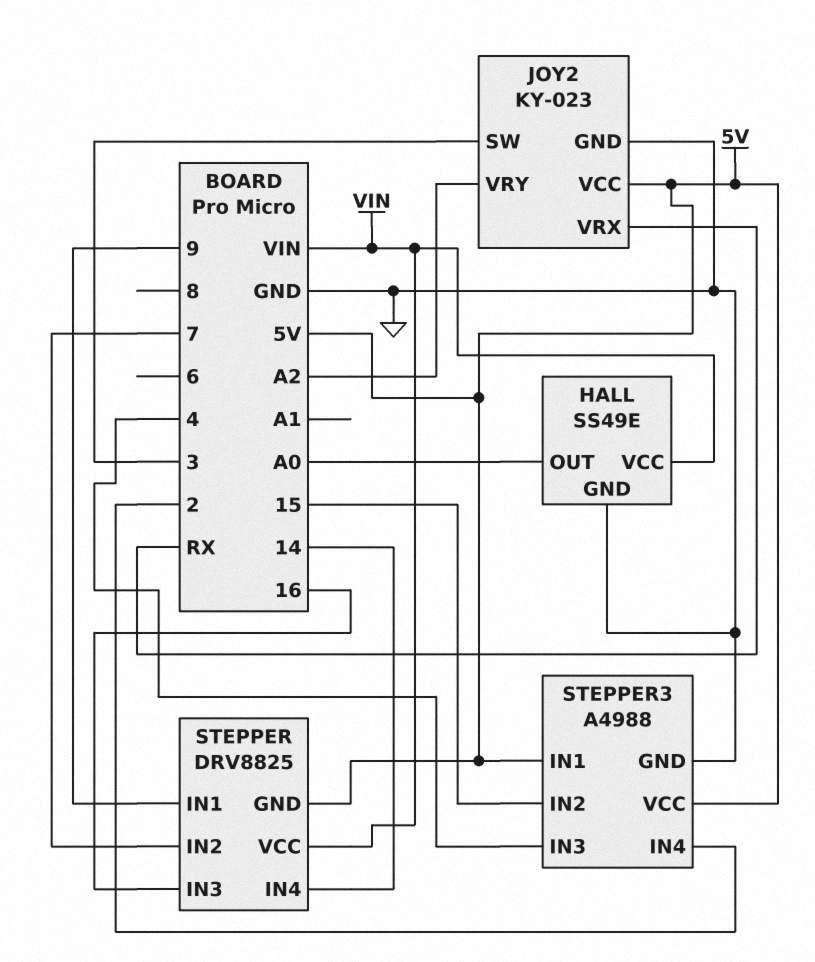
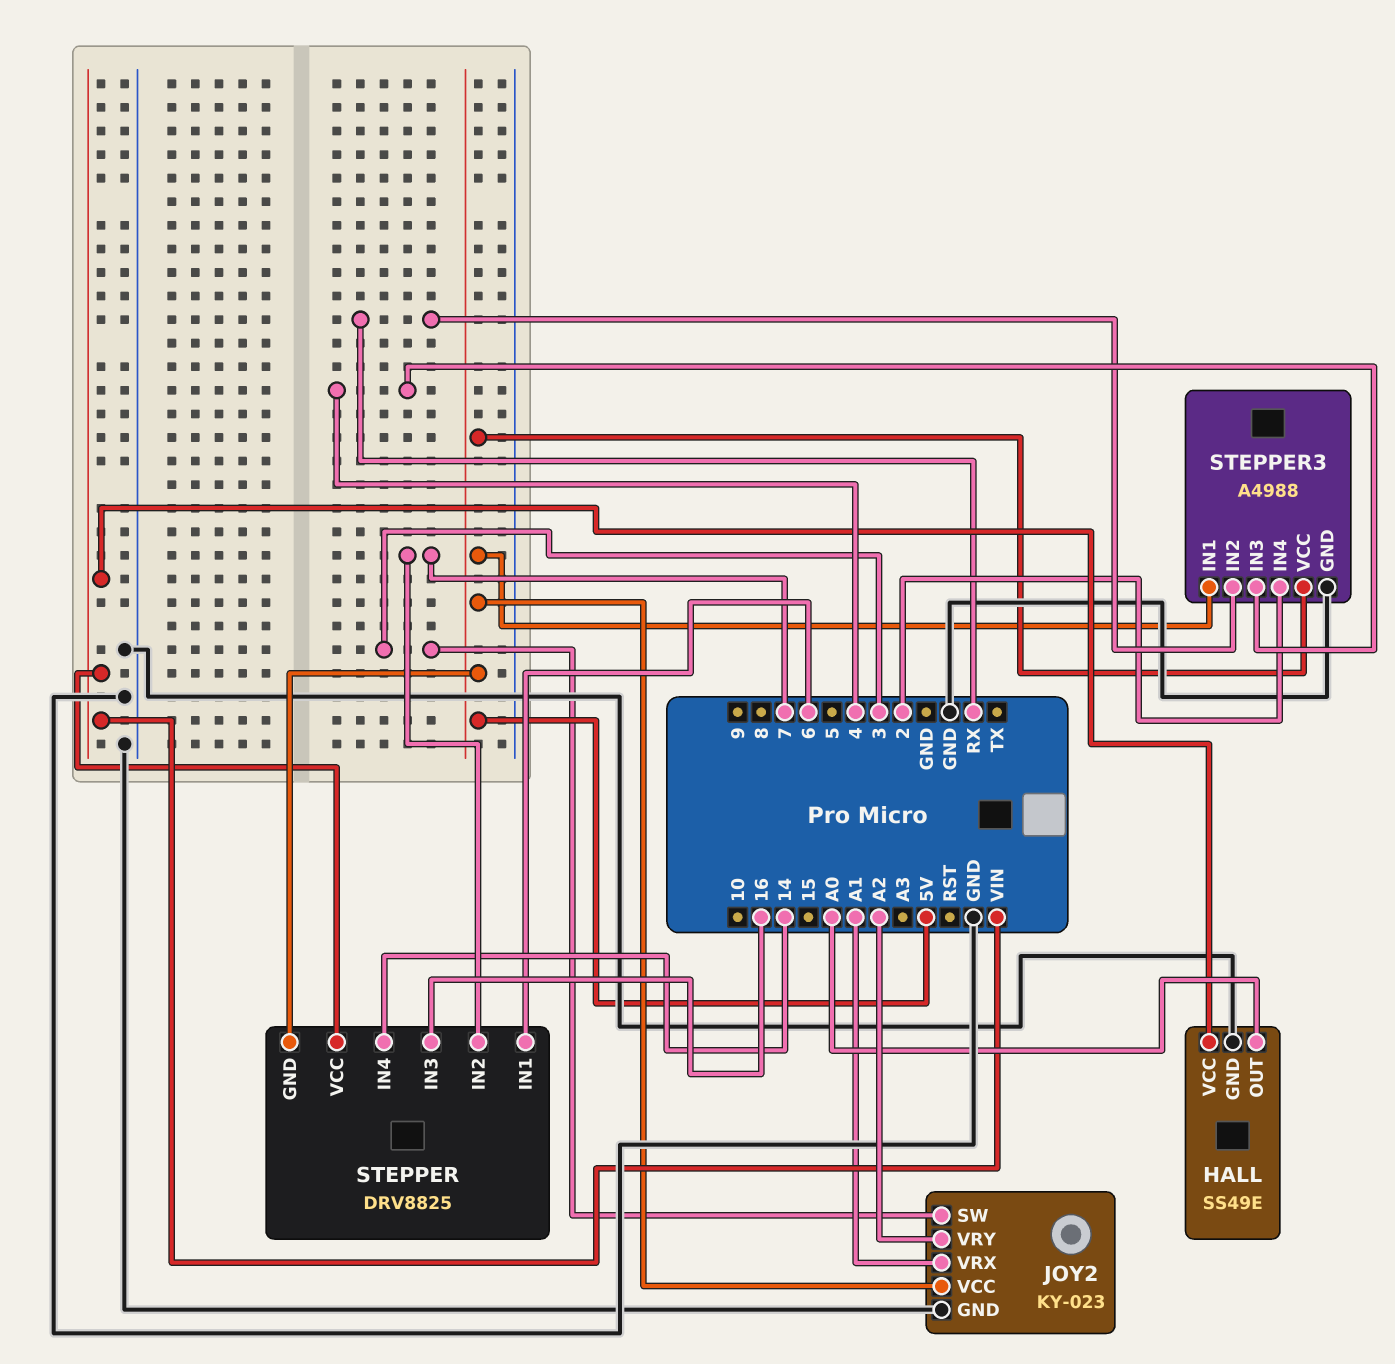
JOY2 pin VRX: RX -> A1
STEPPER pin IN1: 9 -> 6
STEPPER3 pin IN2: 15 -> RX

